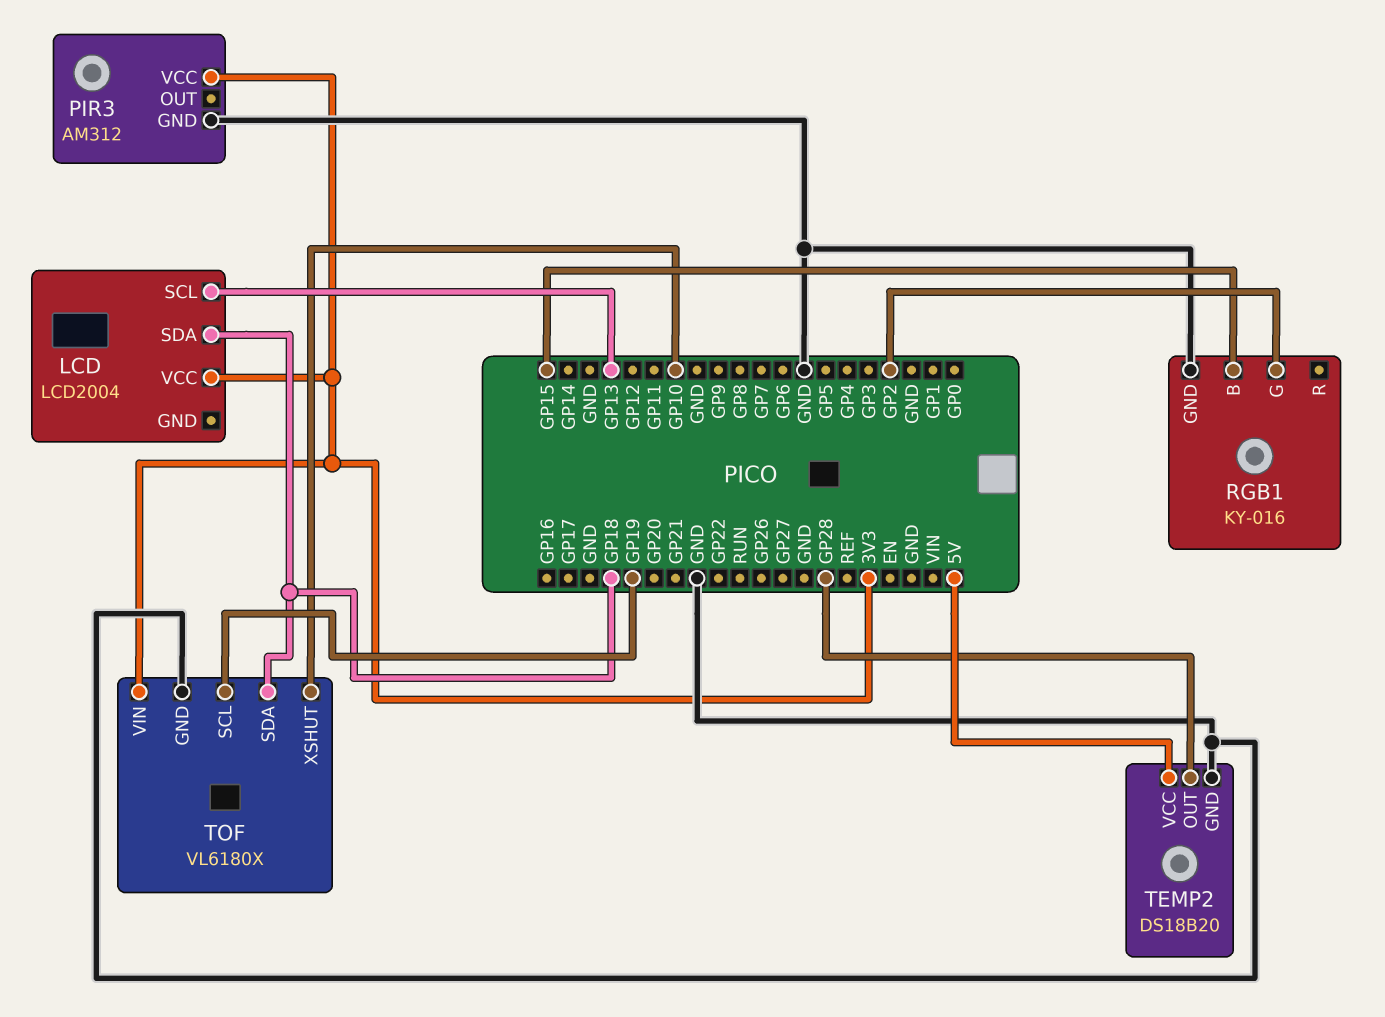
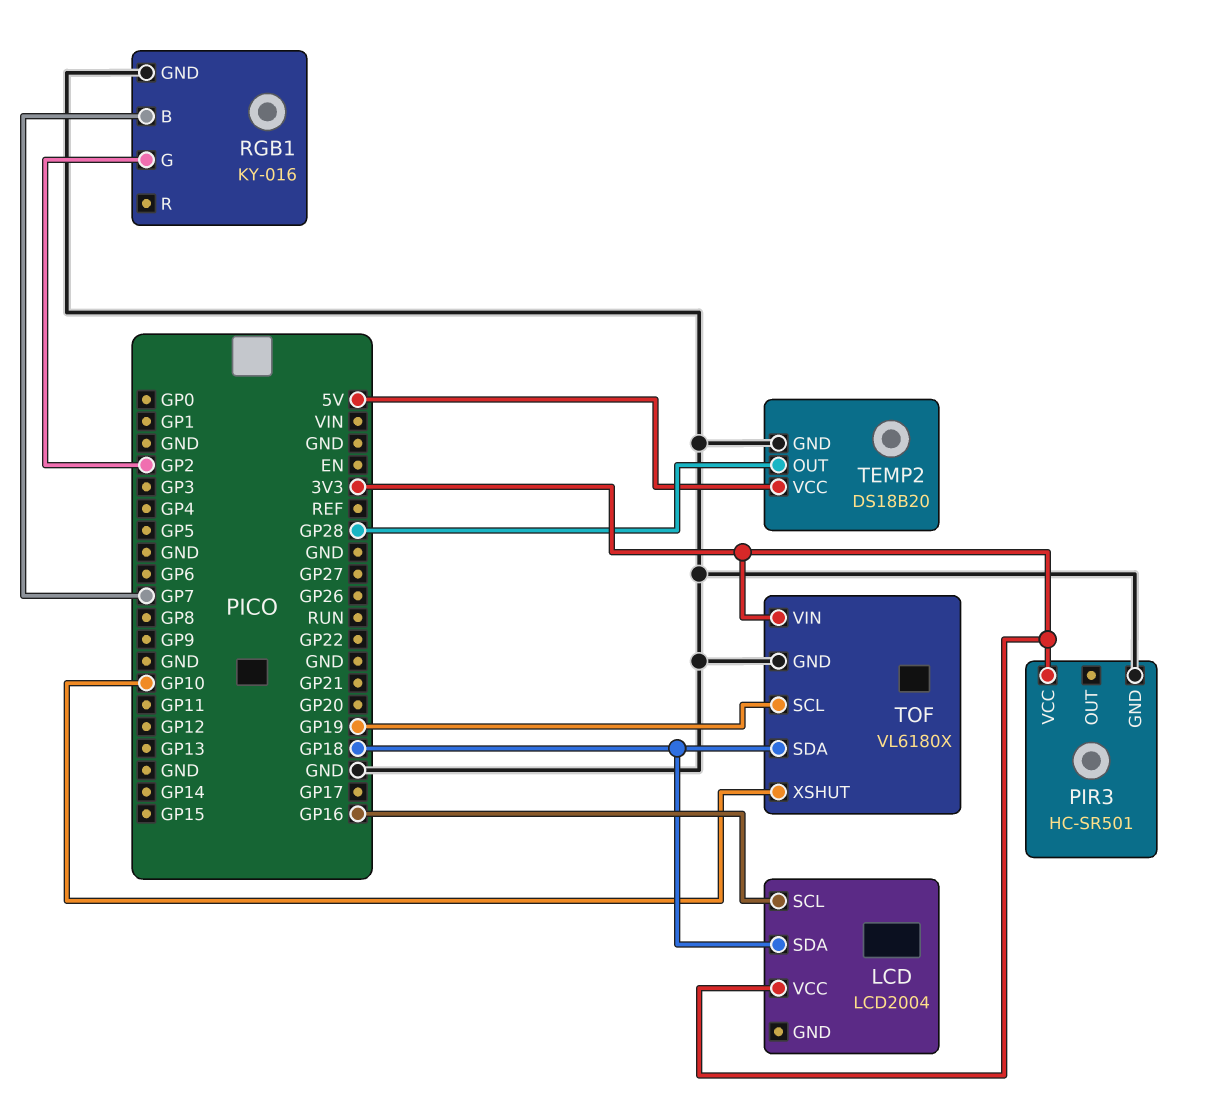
LCD pin SCL: GP13 -> GP16
PIR3: AM312 -> HC-SR501
RGB1 pin B: GP15 -> GP7

